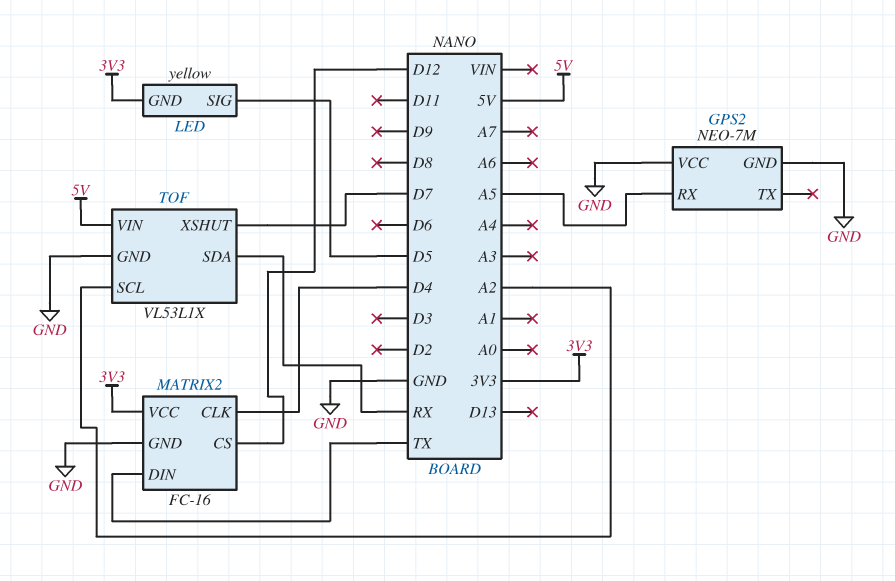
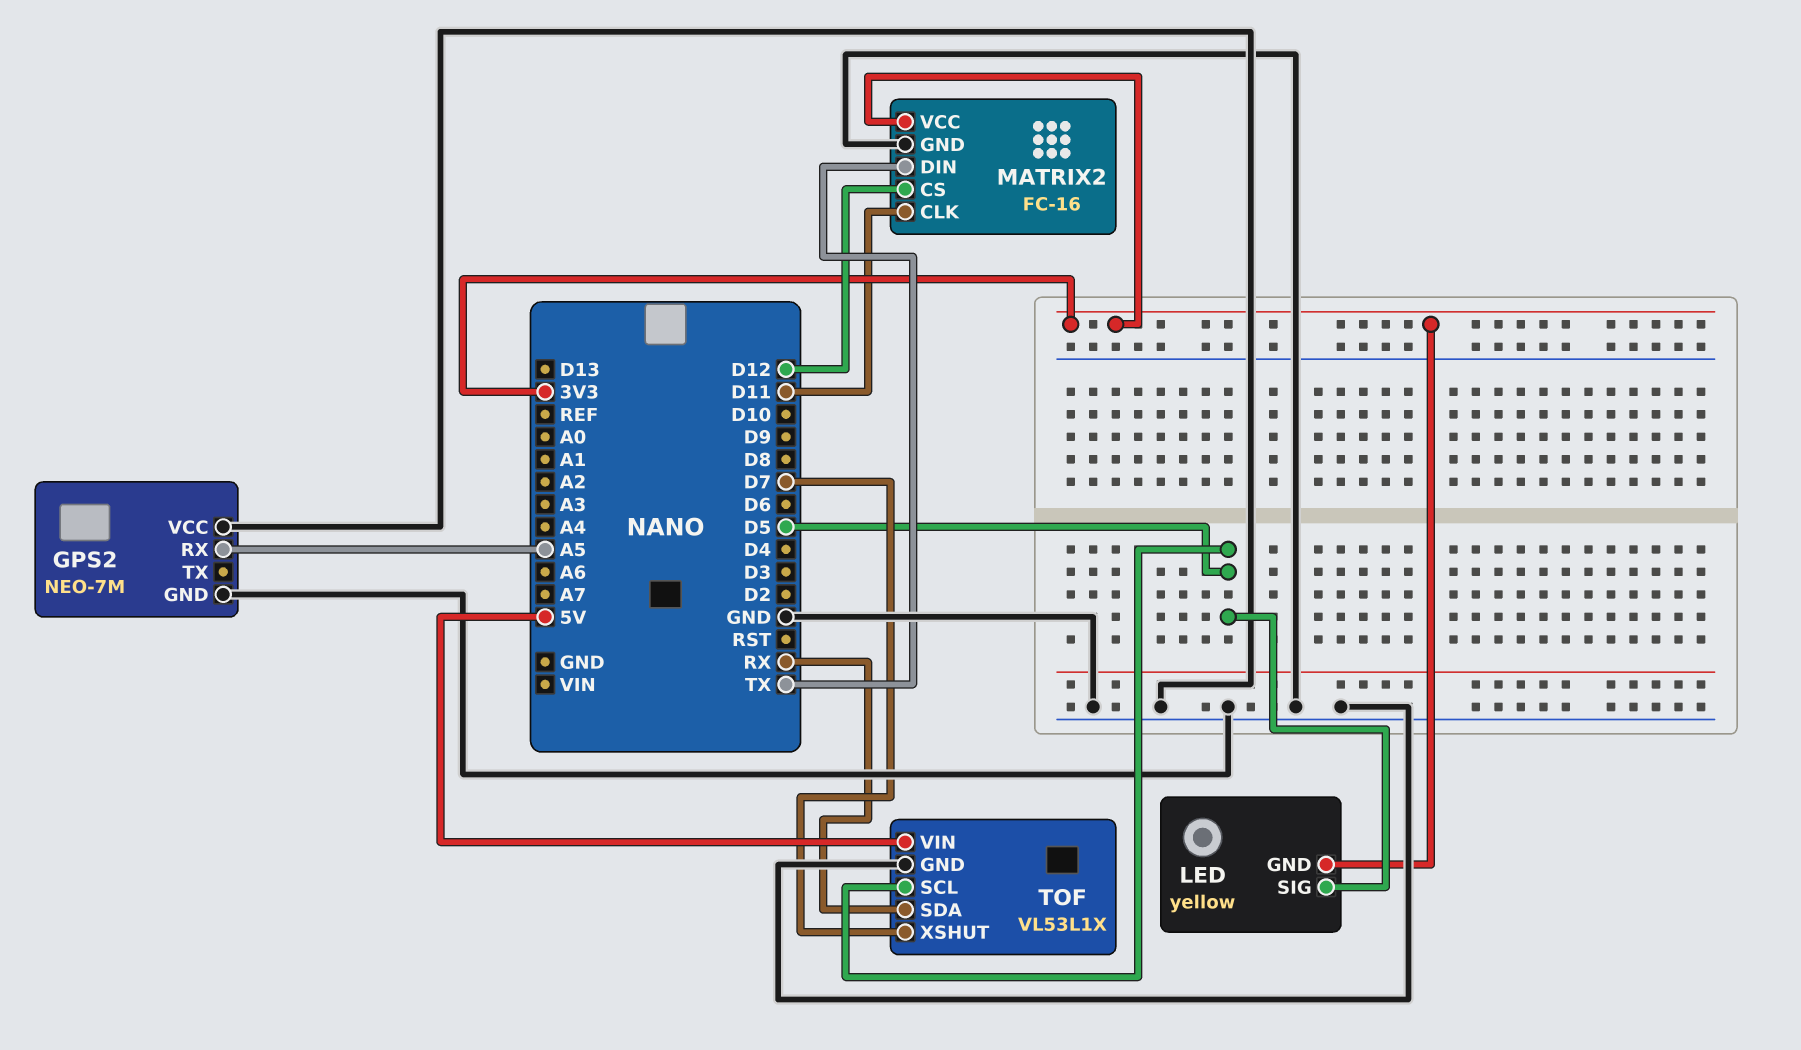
MATRIX2 pin CLK: D4 -> D11
TOF pin SCL: A2 -> D5

